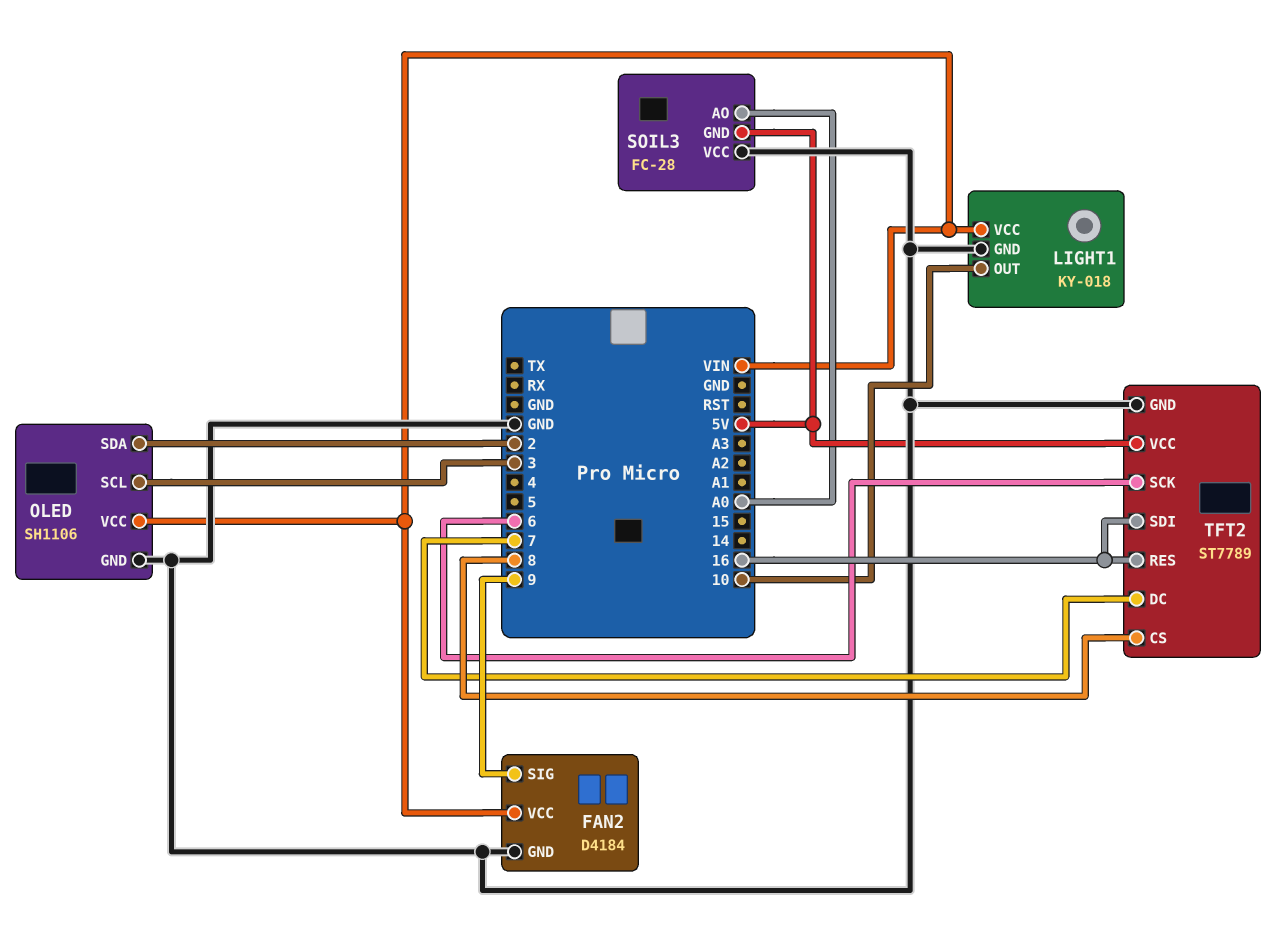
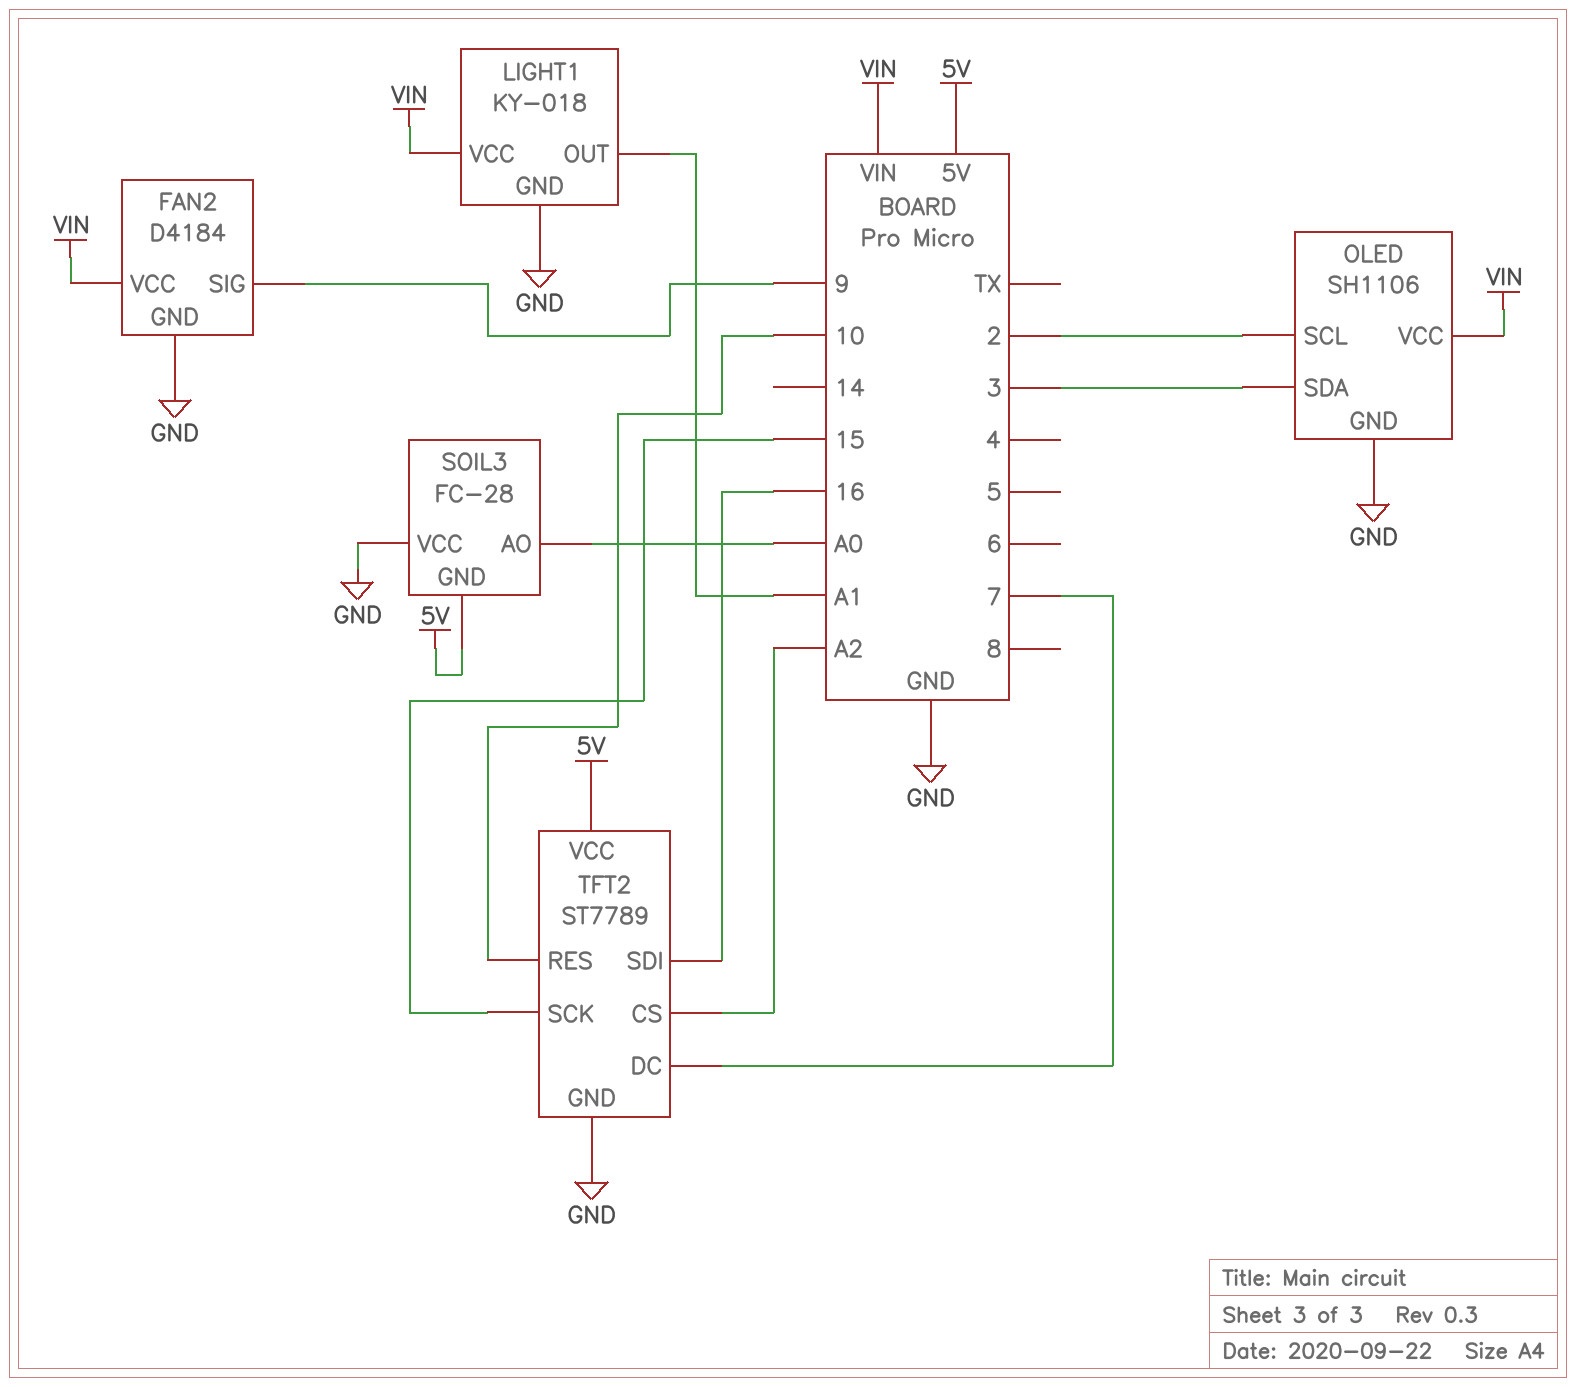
LIGHT1 pin OUT: 10 -> A1
OLED pin SCL: 3 -> 2
OLED pin SDA: 2 -> 3
TFT2 pin CS: 8 -> A2
TFT2 pin RES: 16 -> 10
TFT2 pin SCK: 6 -> 15

